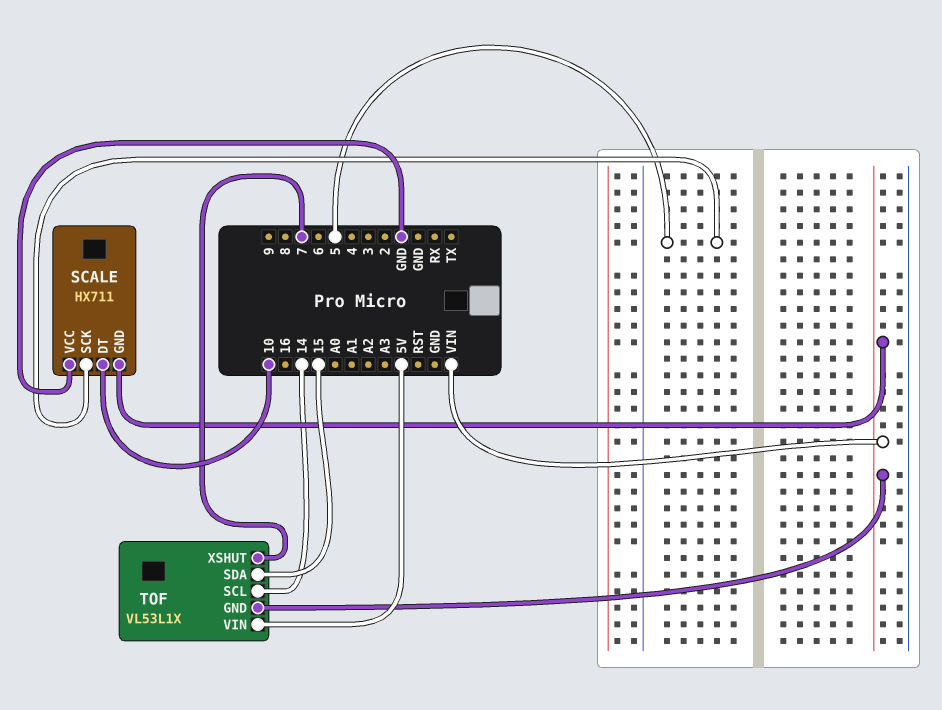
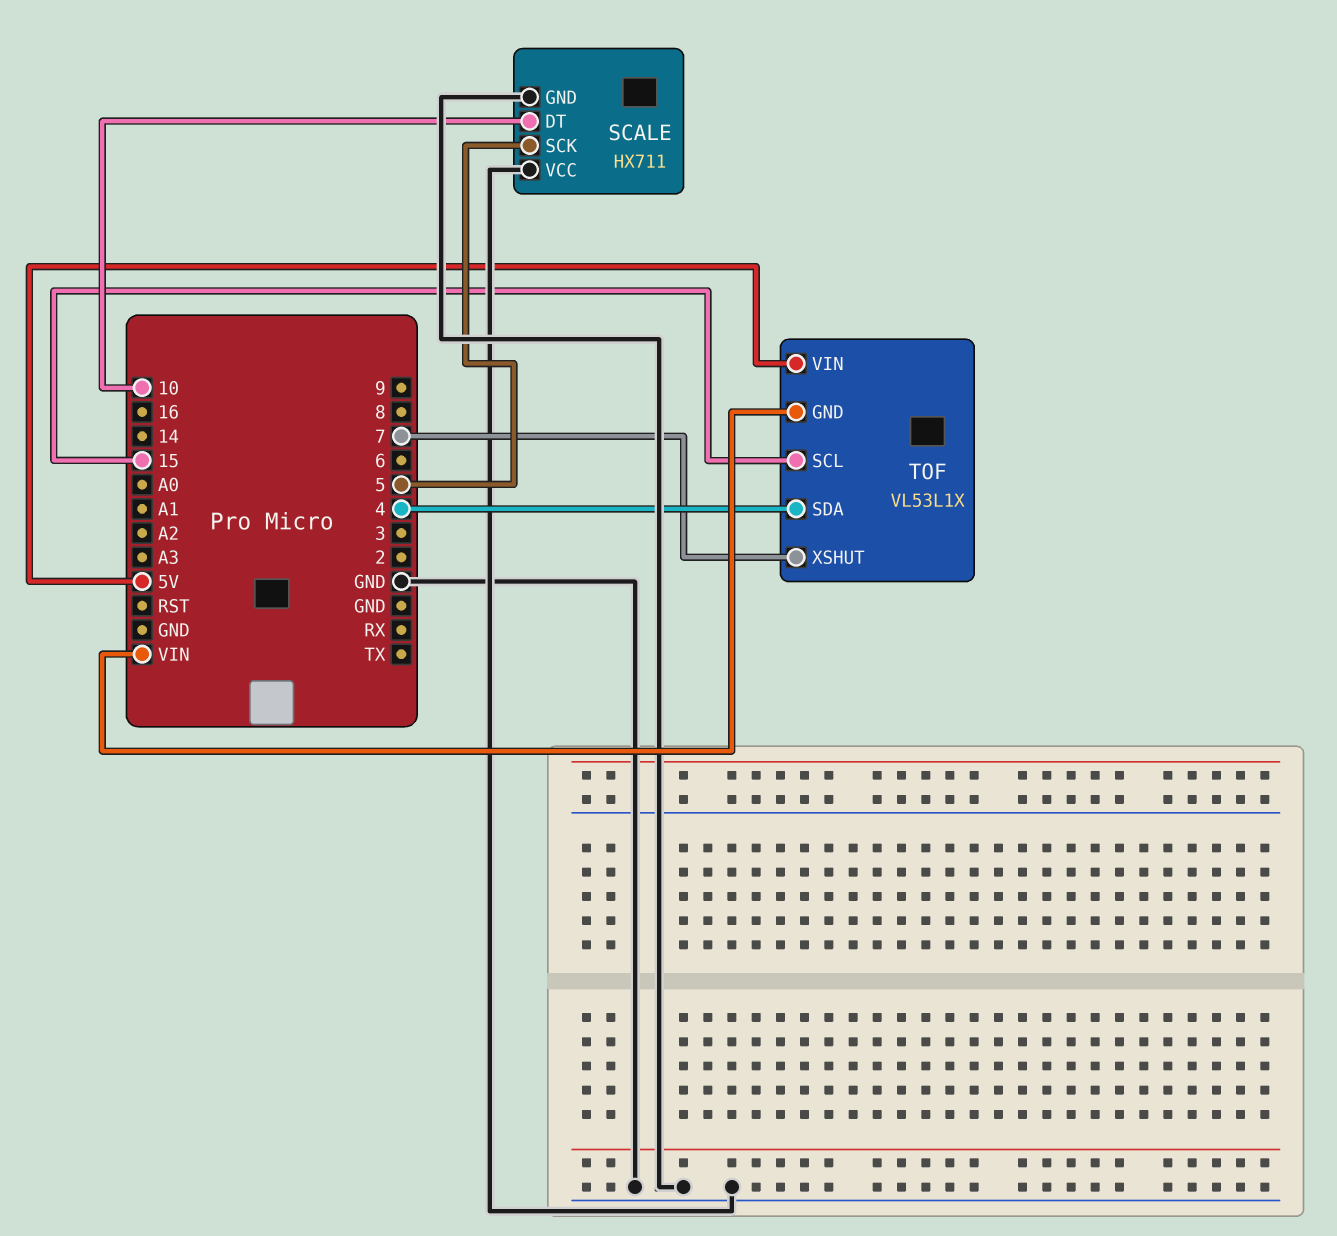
SCALE pin GND: VIN -> GND
TOF pin SCL: 14 -> 15
TOF pin SDA: 15 -> 4

